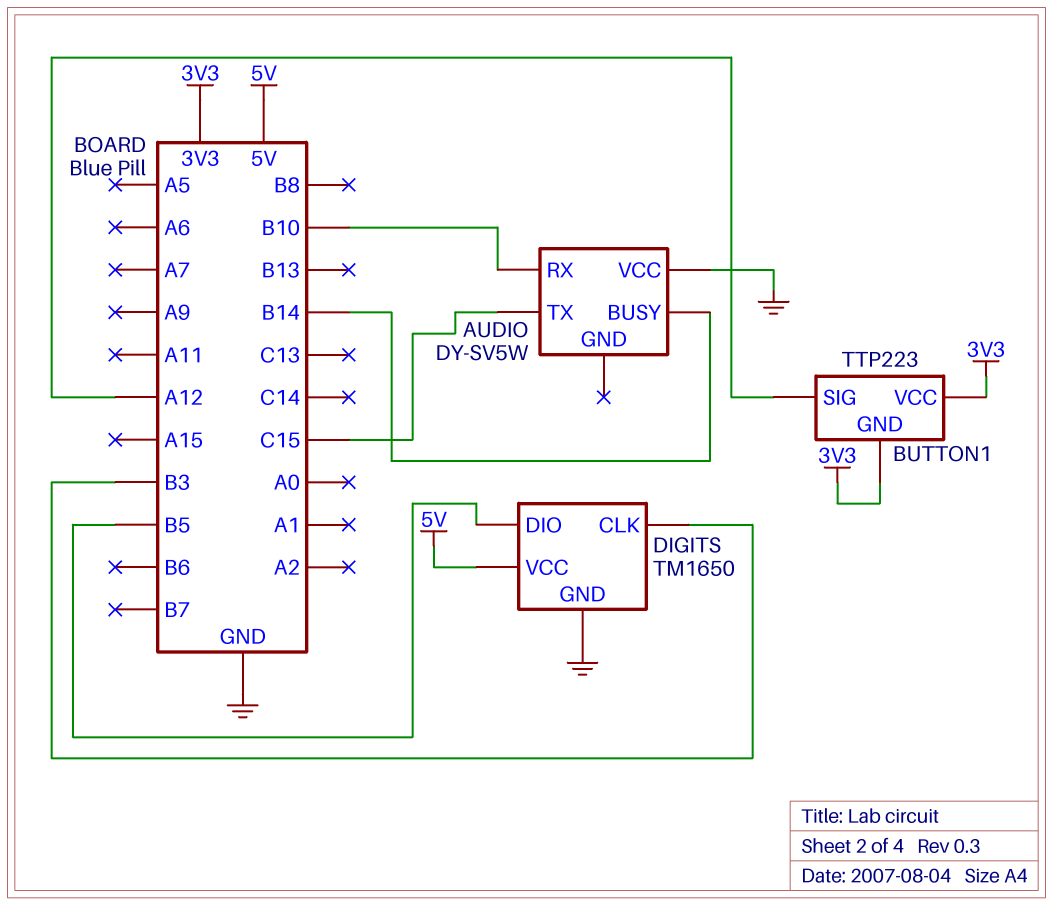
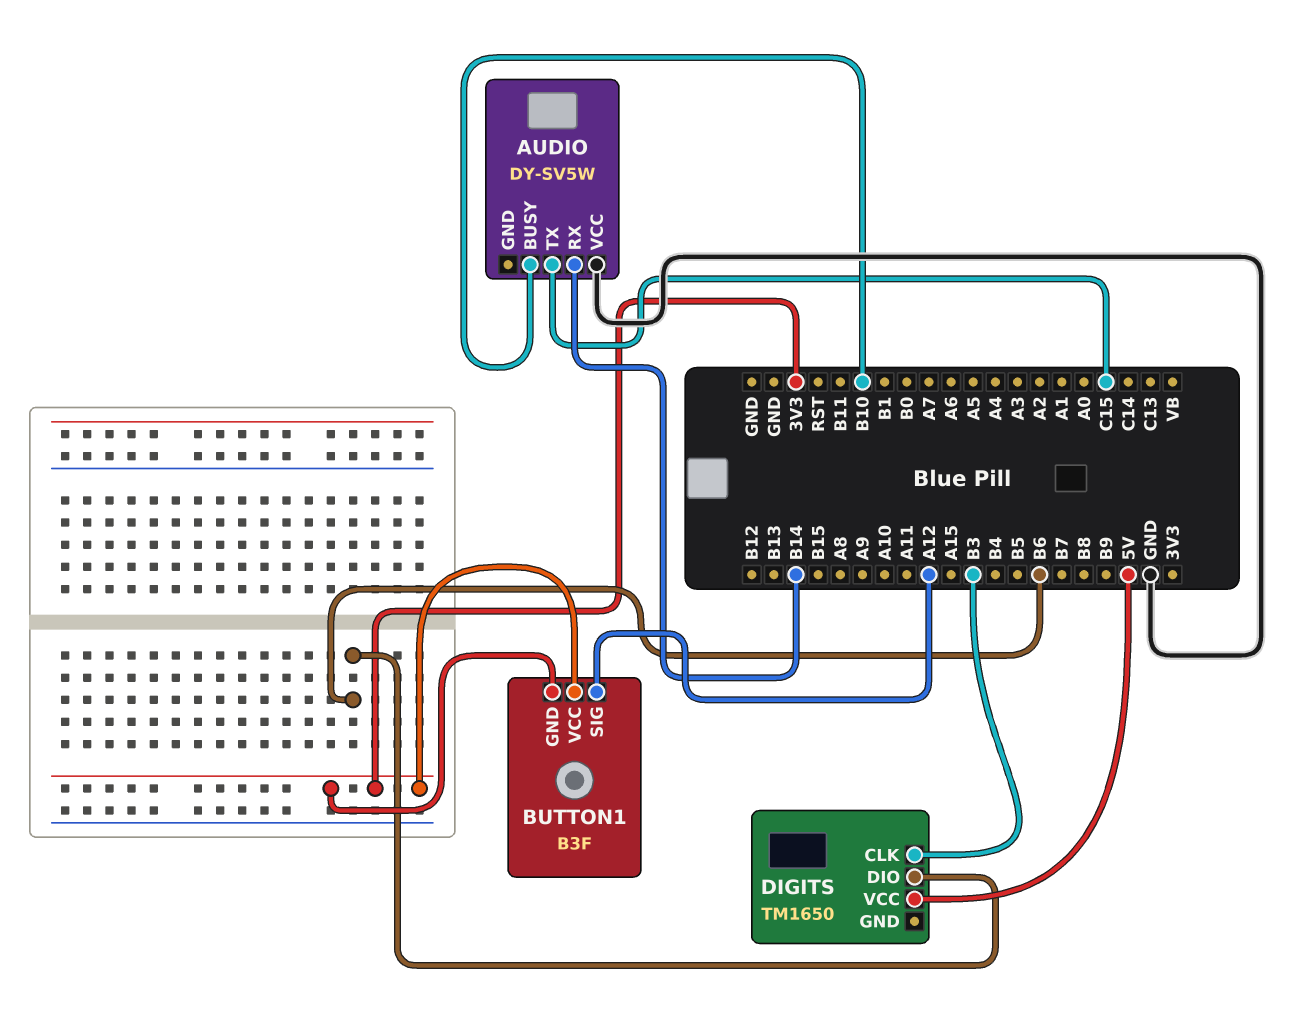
AUDIO pin BUSY: B14 -> B10
AUDIO pin RX: B10 -> B14
BUTTON1: TTP223 -> B3F
DIGITS pin DIO: B5 -> B6
DIGITS pin GND: GND -> none

